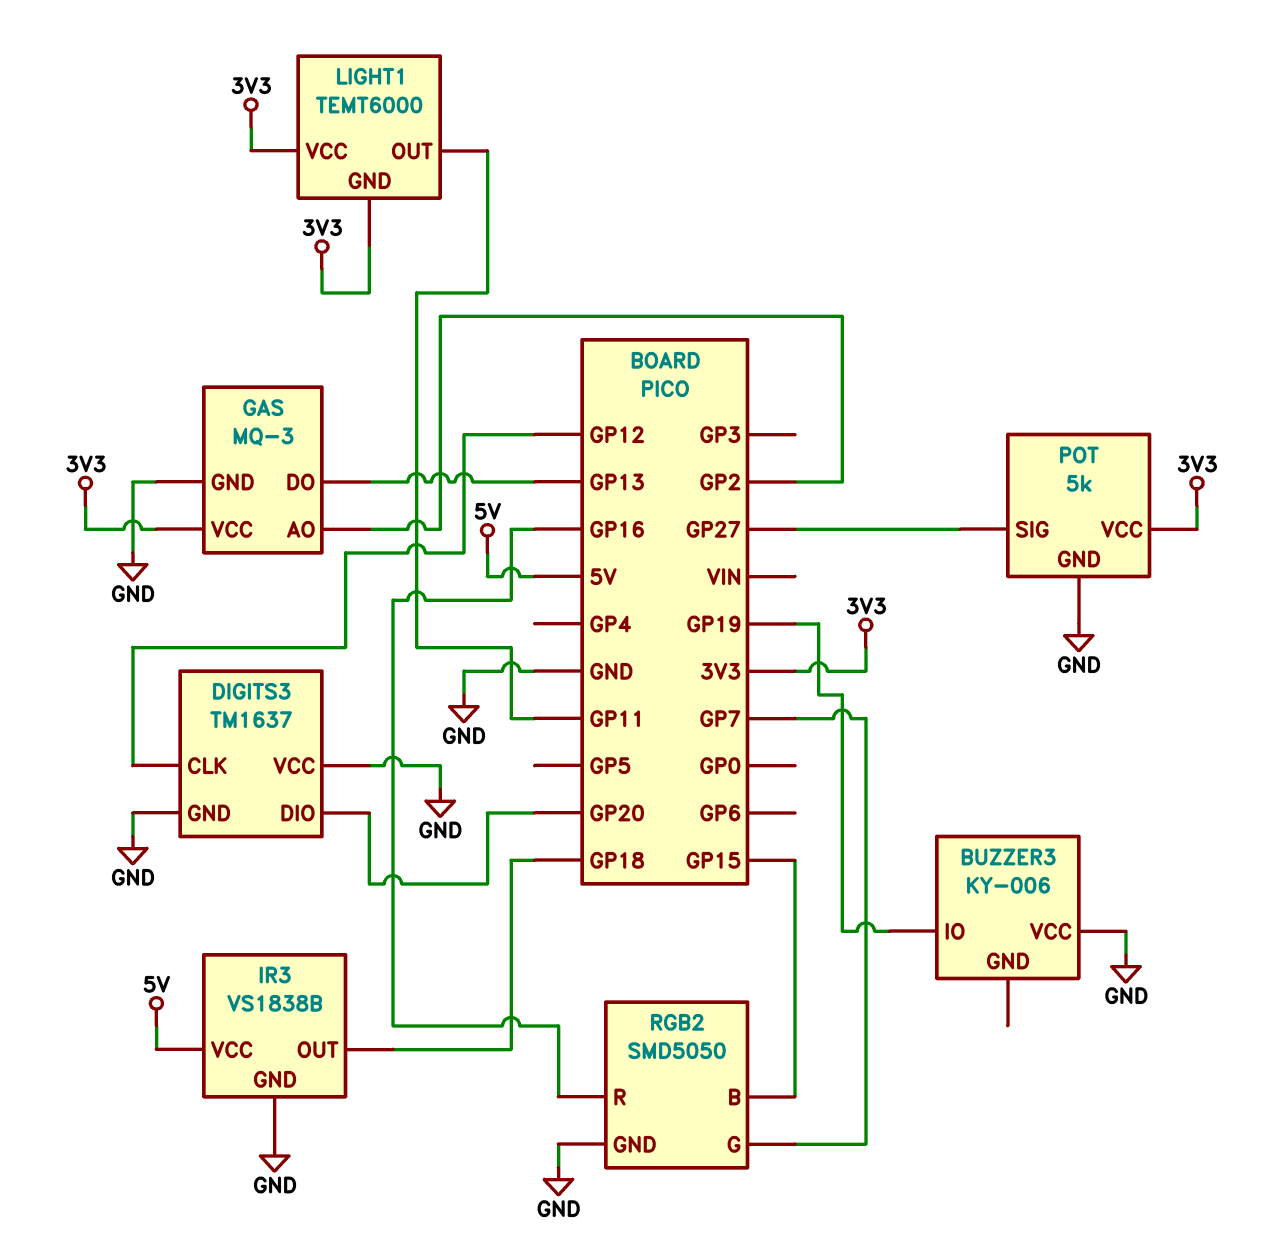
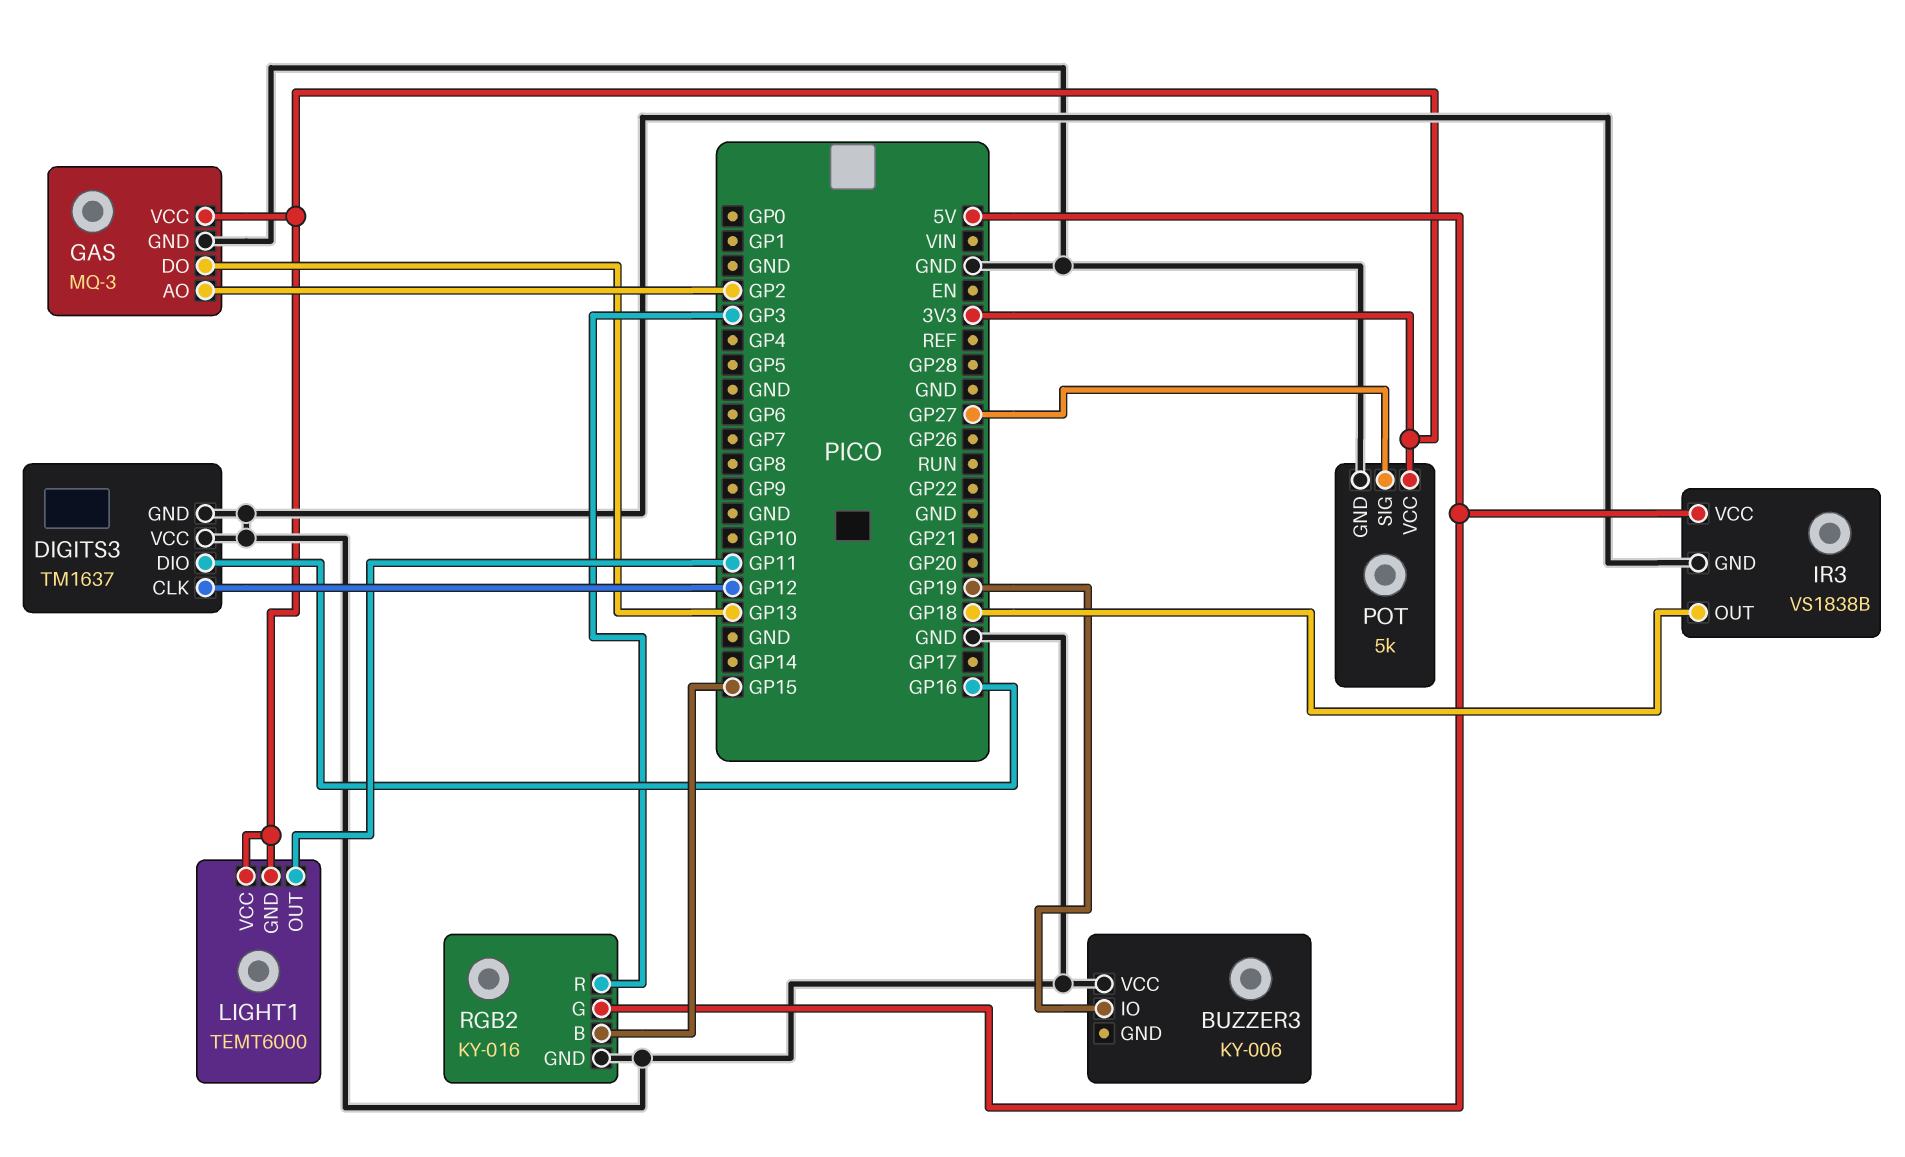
DIGITS3 pin DIO: GP20 -> GP16
RGB2: SMD5050 -> KY-016
RGB2 pin G: GP7 -> 5V
RGB2 pin R: GP16 -> GP3

